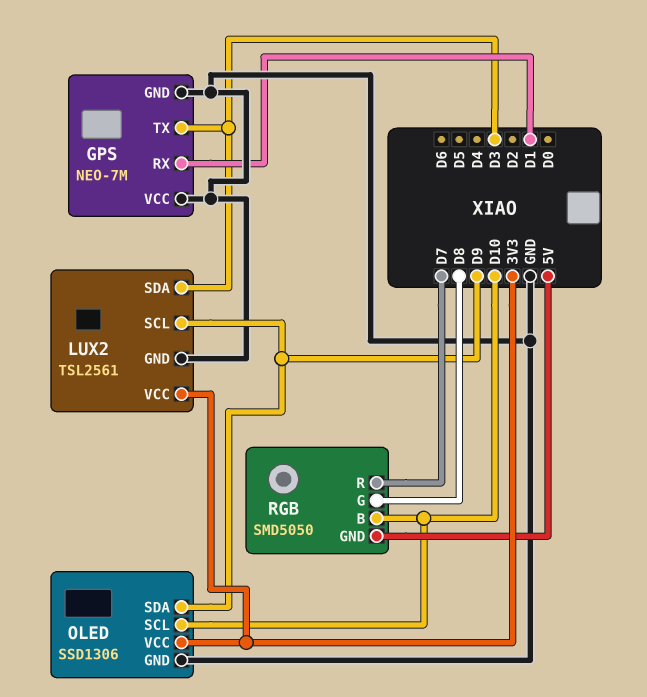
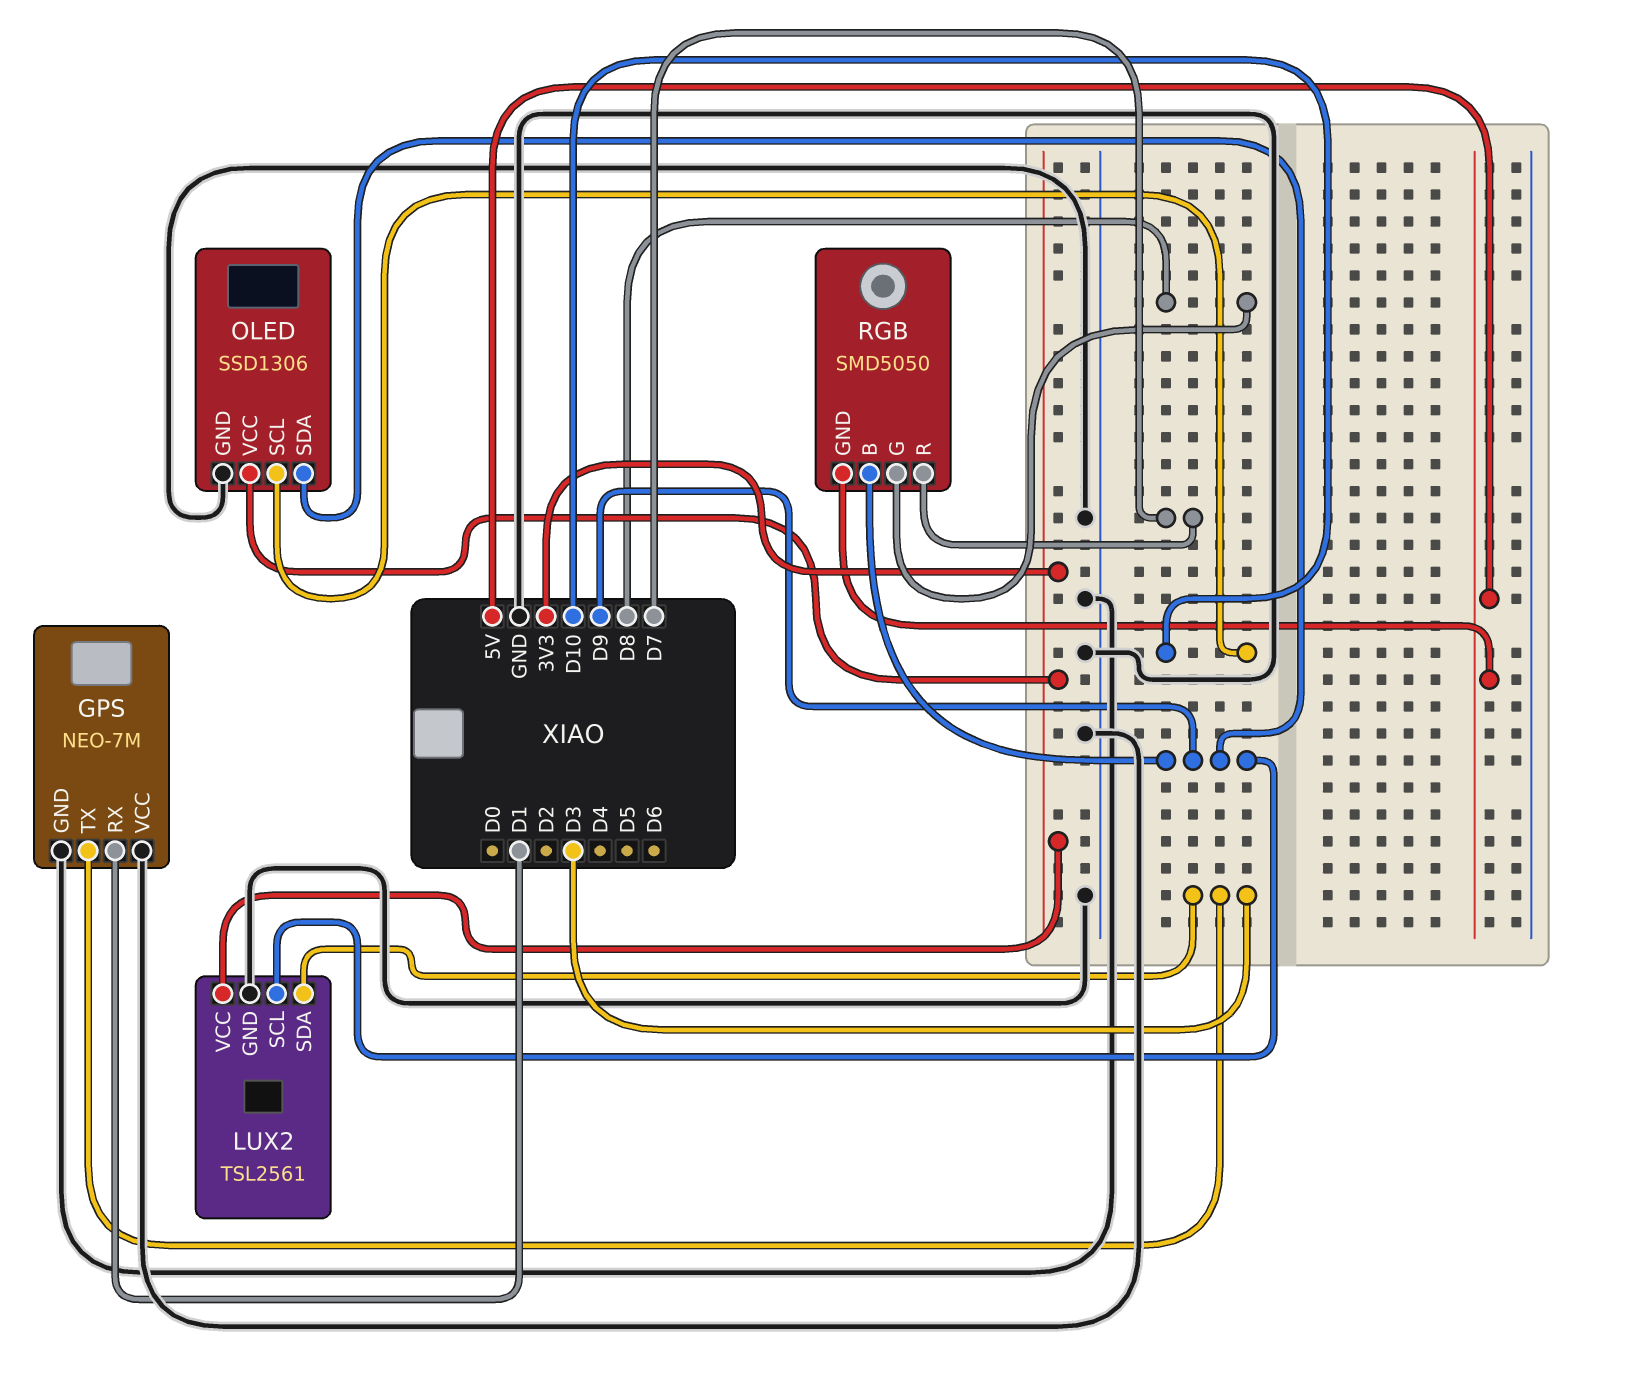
RGB pin B: D10 -> D9

